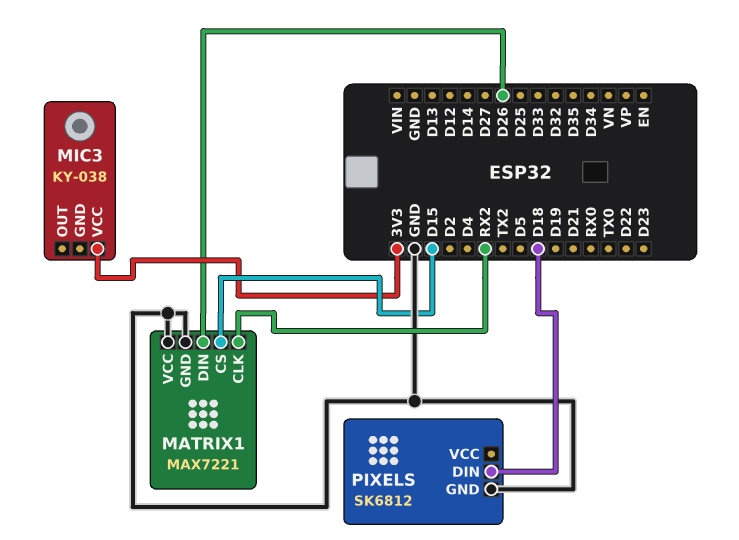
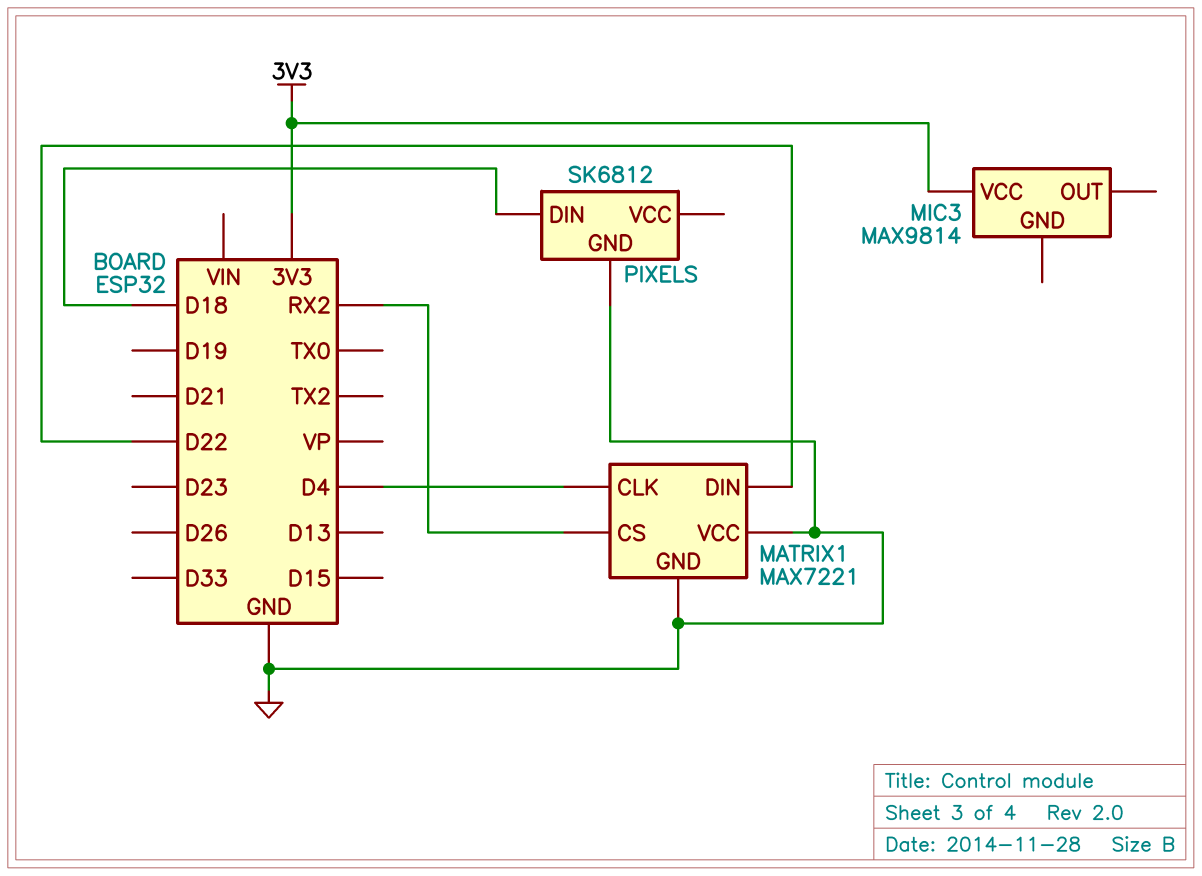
MATRIX1 pin CLK: RX2 -> D4
MATRIX1 pin CS: D15 -> RX2
MATRIX1 pin DIN: D26 -> D22
MIC3: KY-038 -> MAX9814

